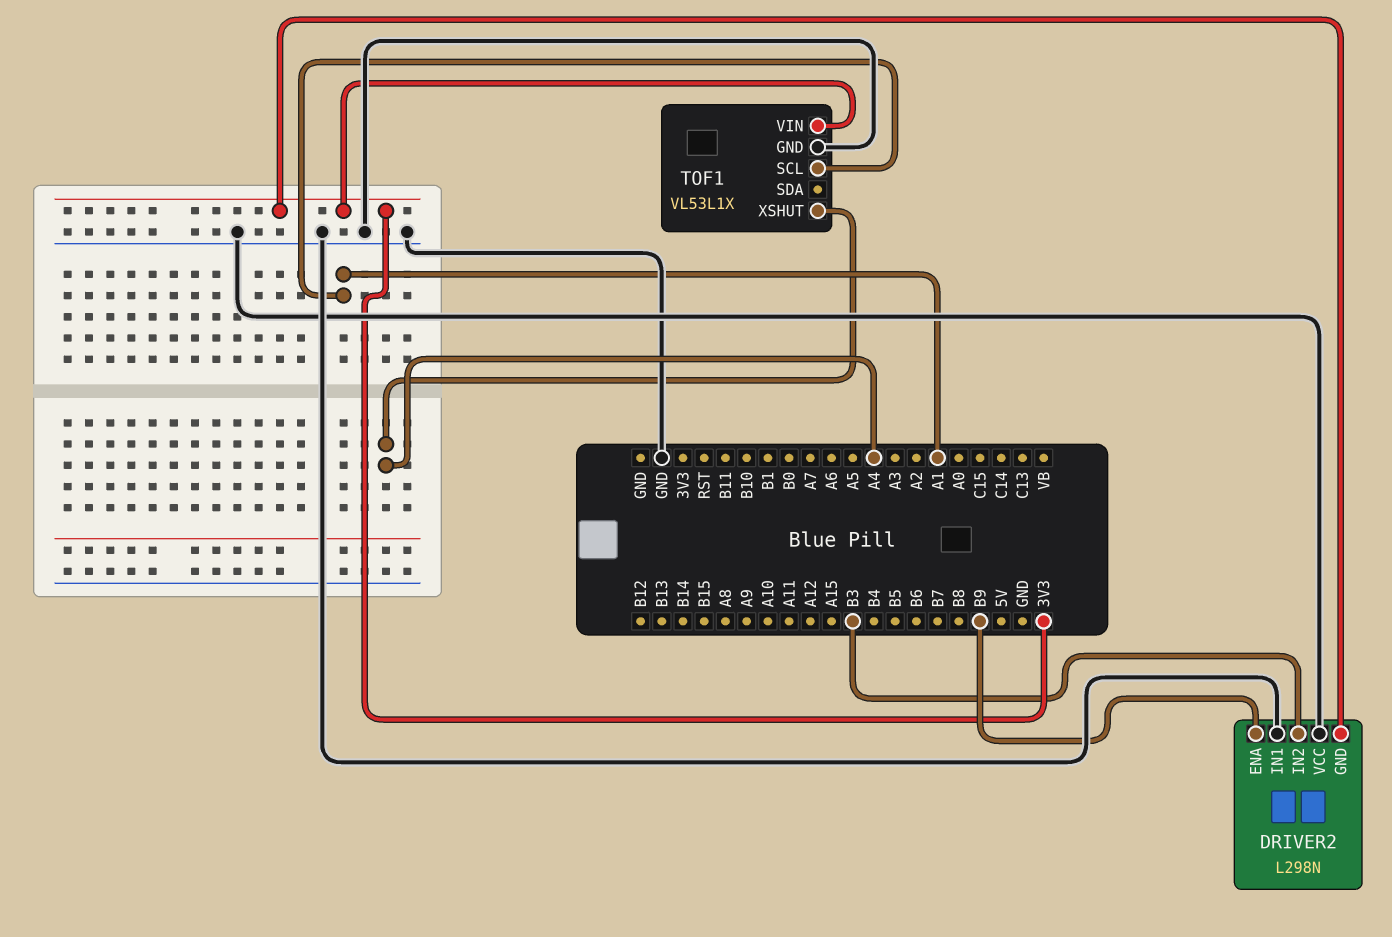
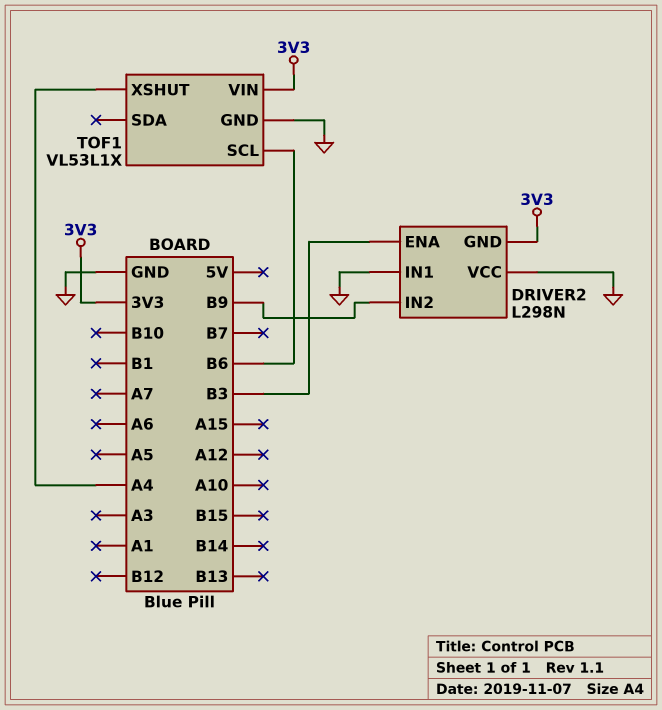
DRIVER2 pin ENA: B9 -> B3
DRIVER2 pin IN2: B3 -> B9
TOF1 pin SCL: A1 -> B6

